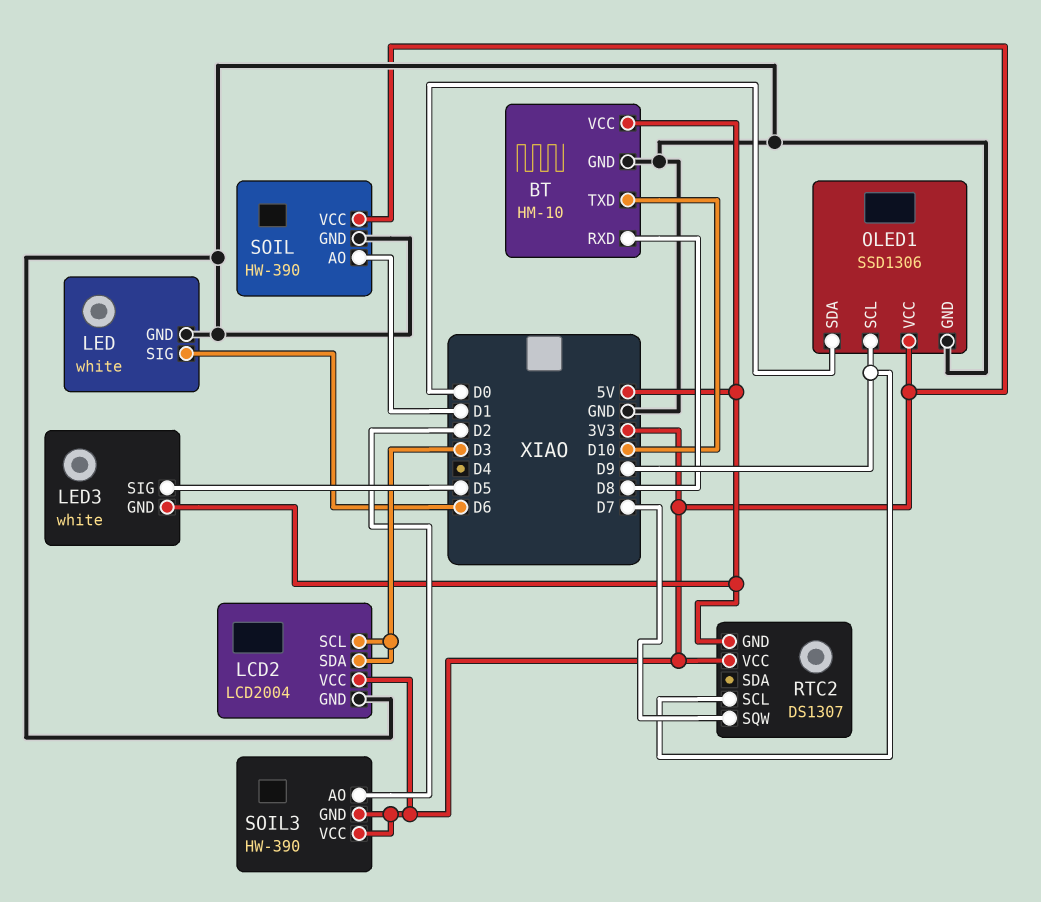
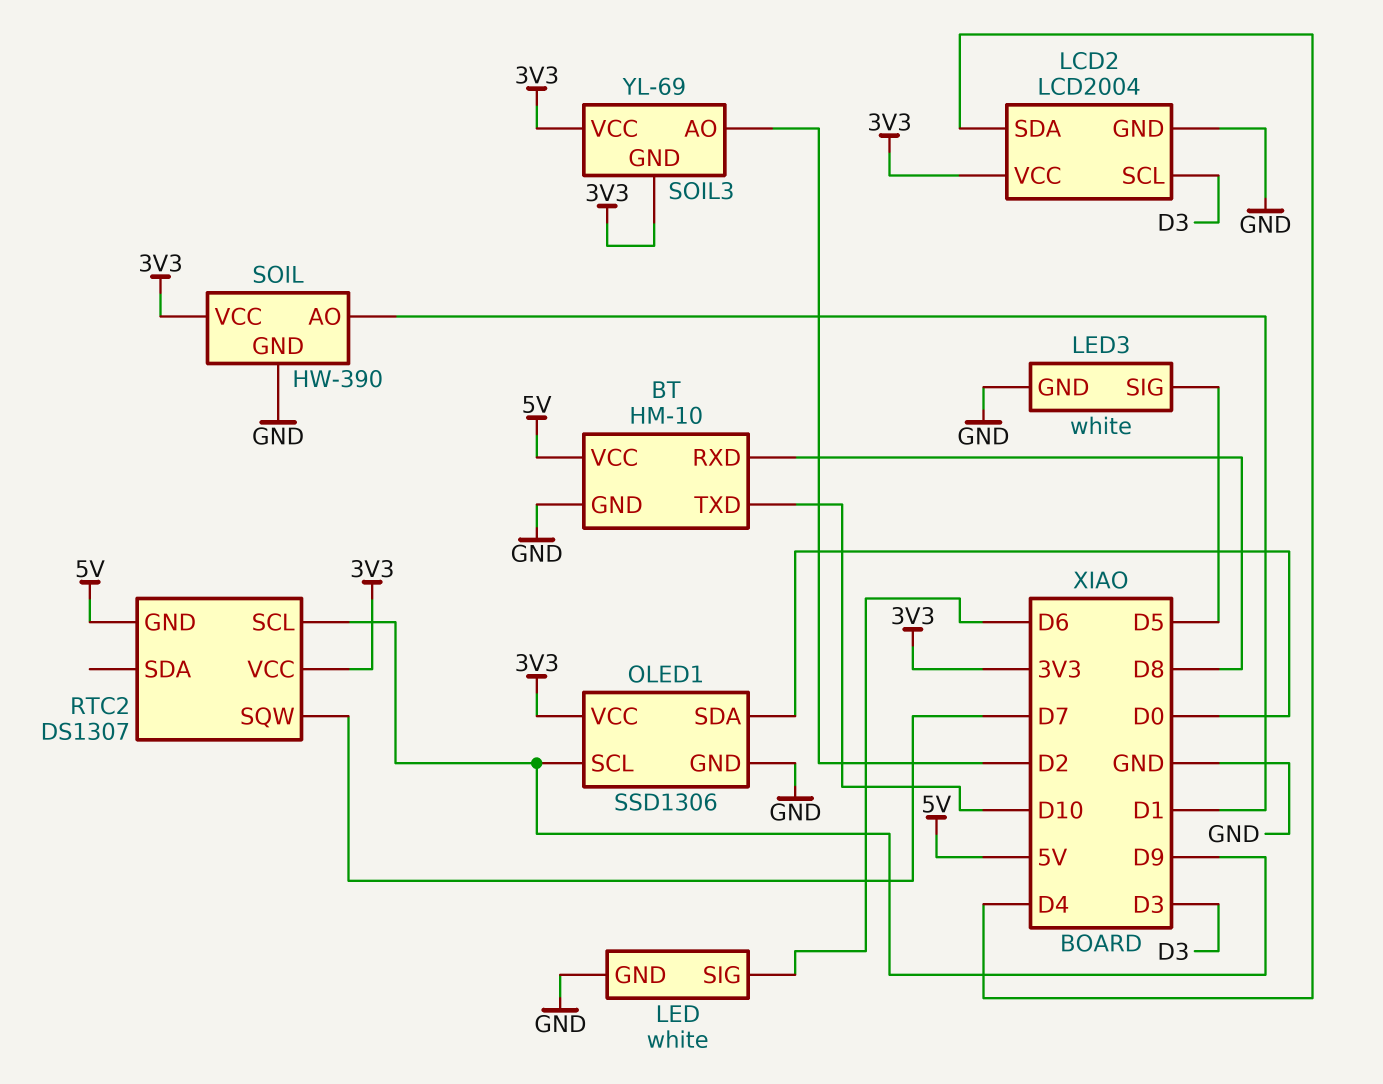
LCD2 pin SDA: D3 -> D4
LED3 pin GND: 5V -> GND
SOIL3: HW-390 -> YL-69

